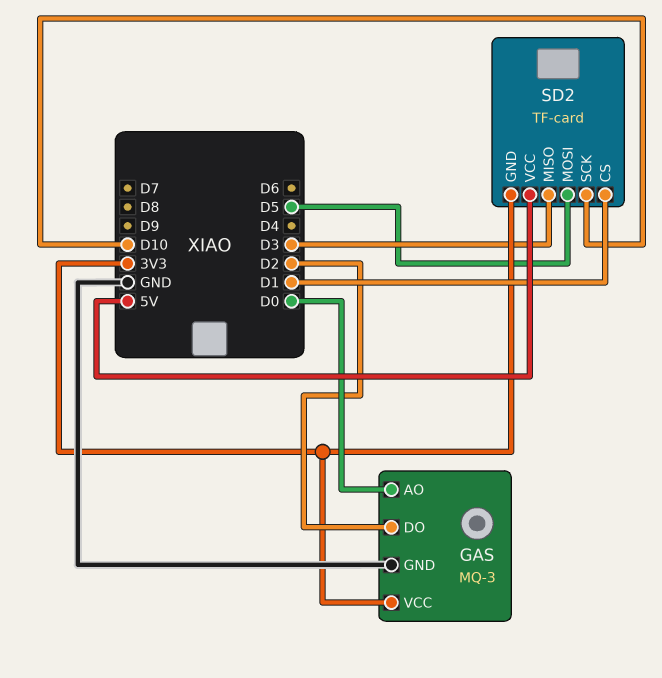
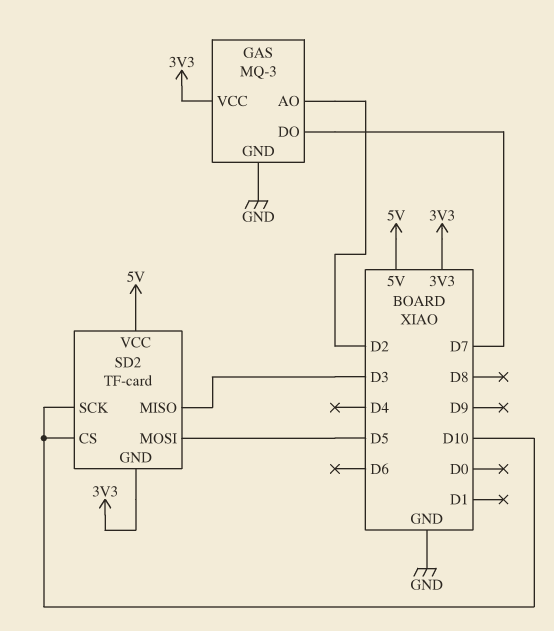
GAS pin AO: D0 -> D2
GAS pin DO: D2 -> D7
SD2 pin CS: D1 -> D10

